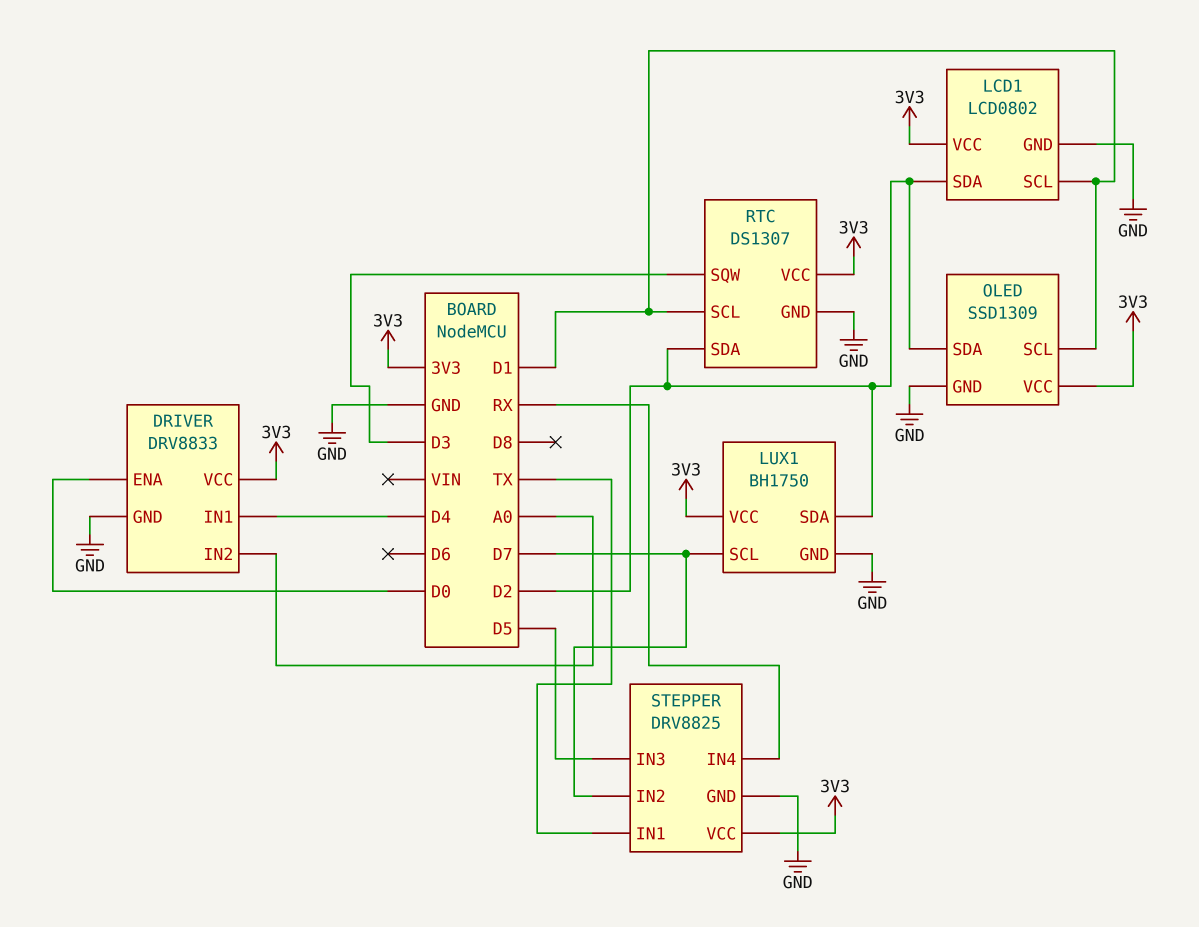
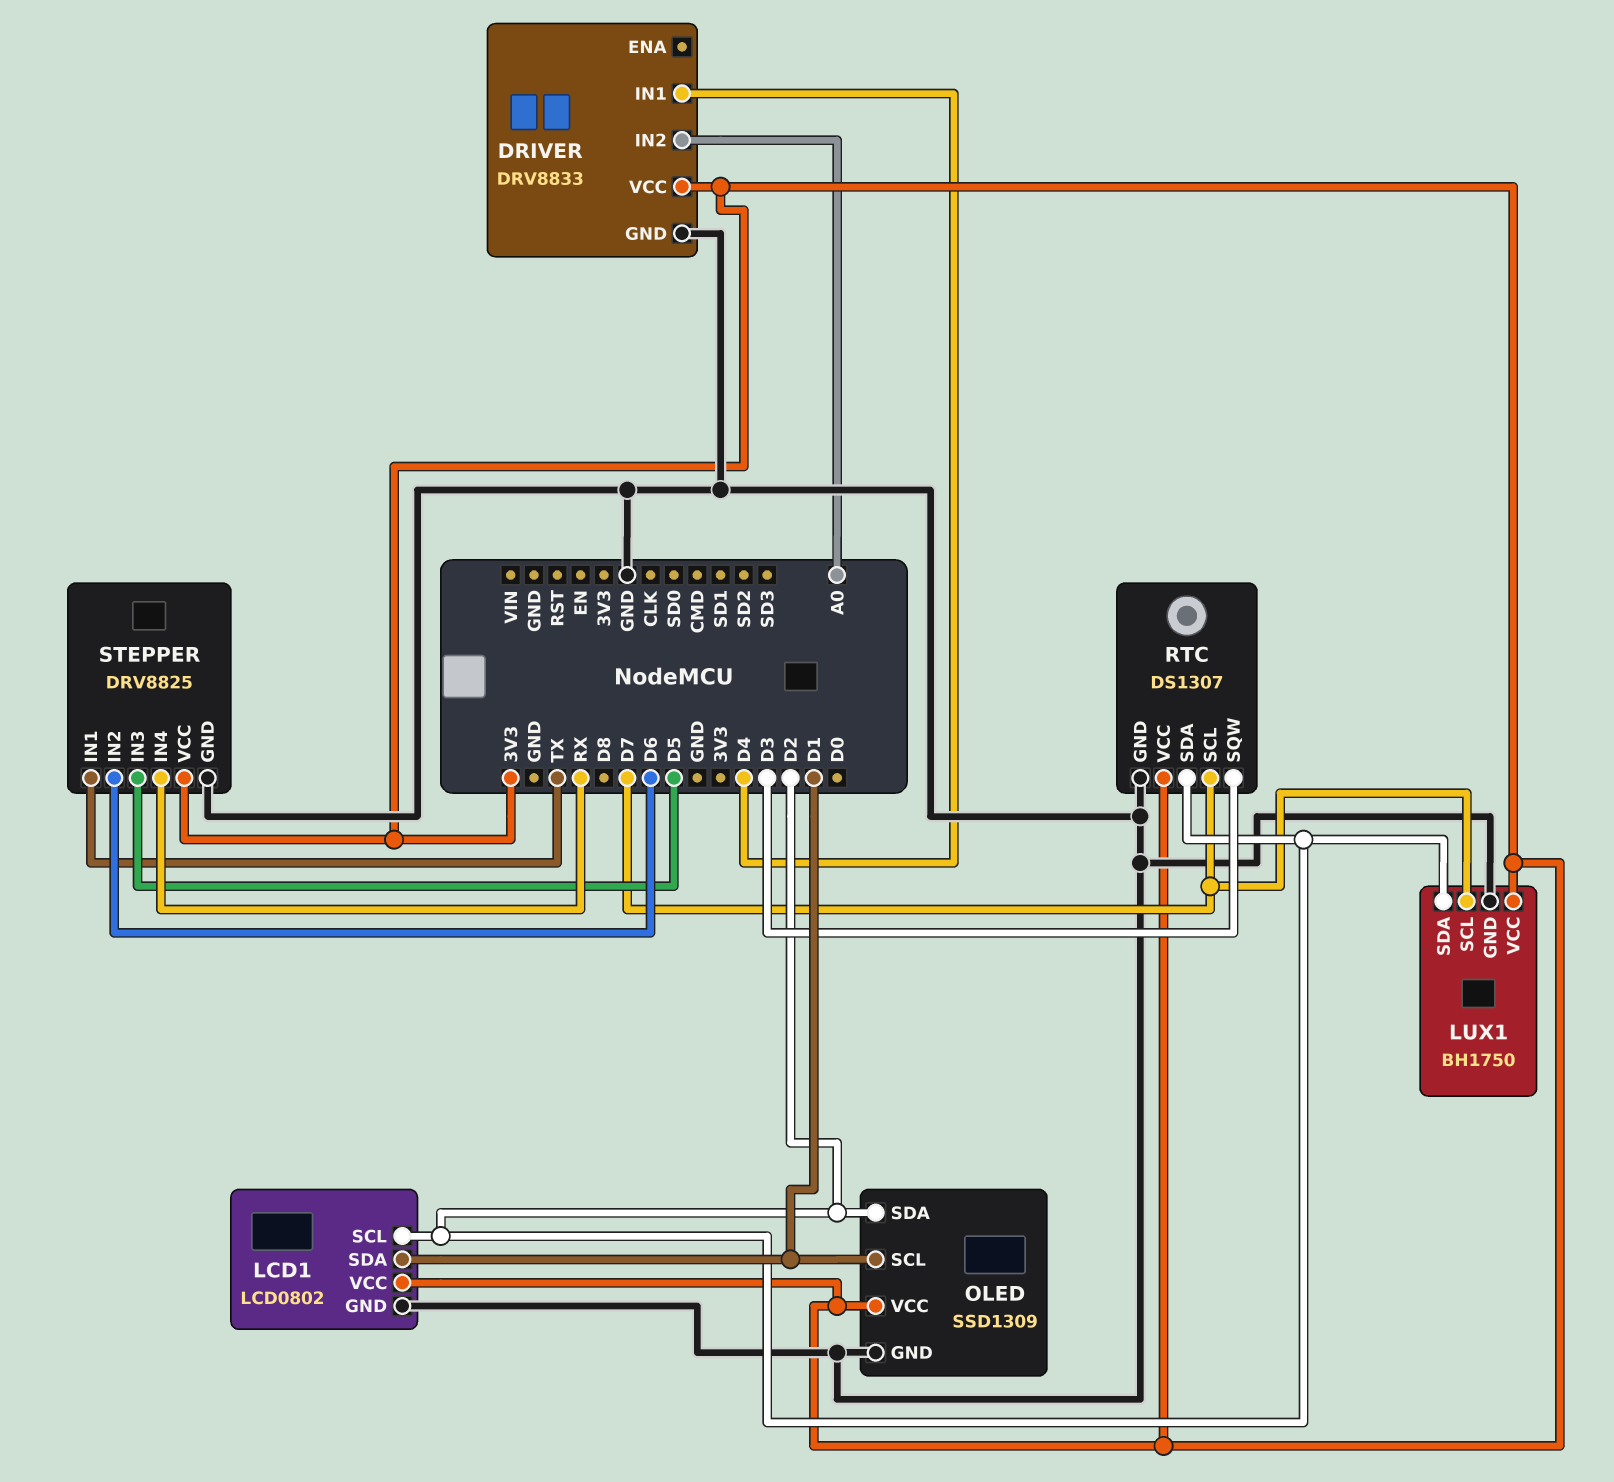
DRIVER pin ENA: D0 -> none
LCD1 pin SCL: D1 -> D2
LCD1 pin SDA: D2 -> D1
RTC pin SCL: D1 -> D7
STEPPER pin IN2: D7 -> D6

